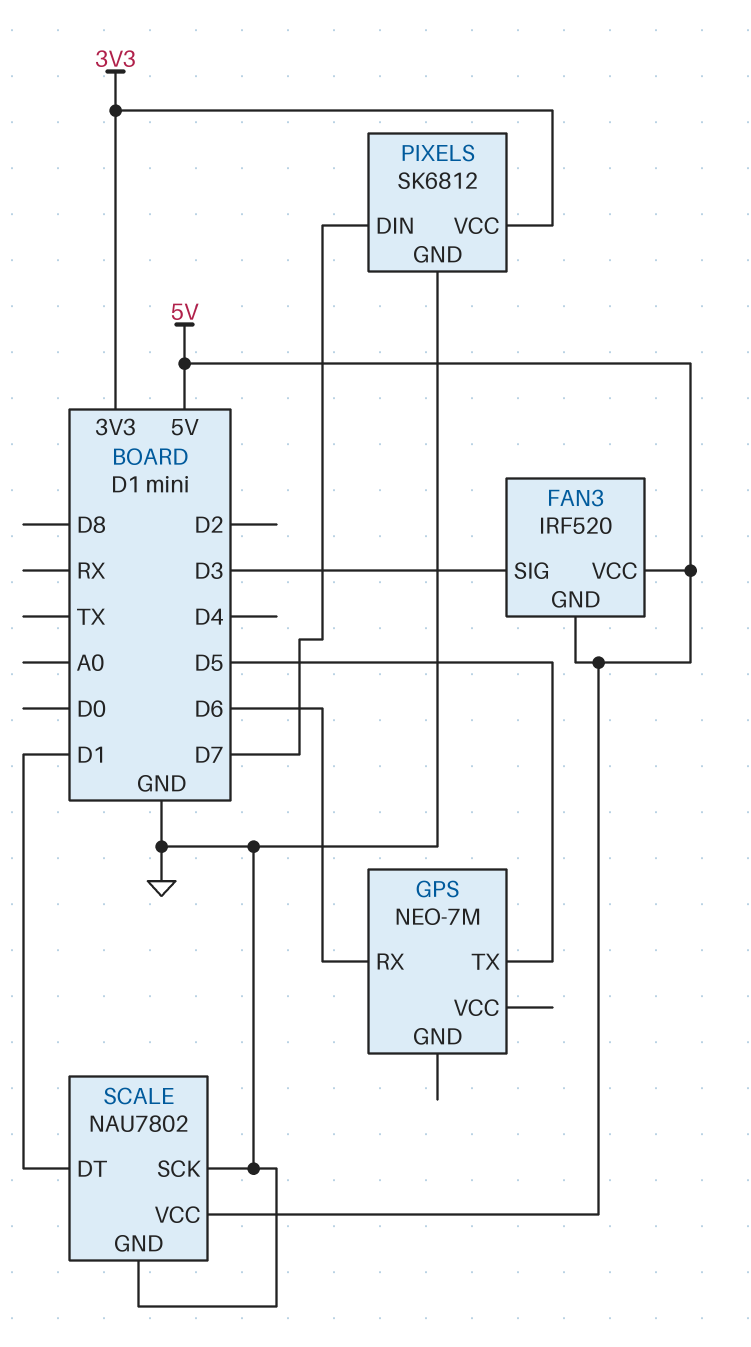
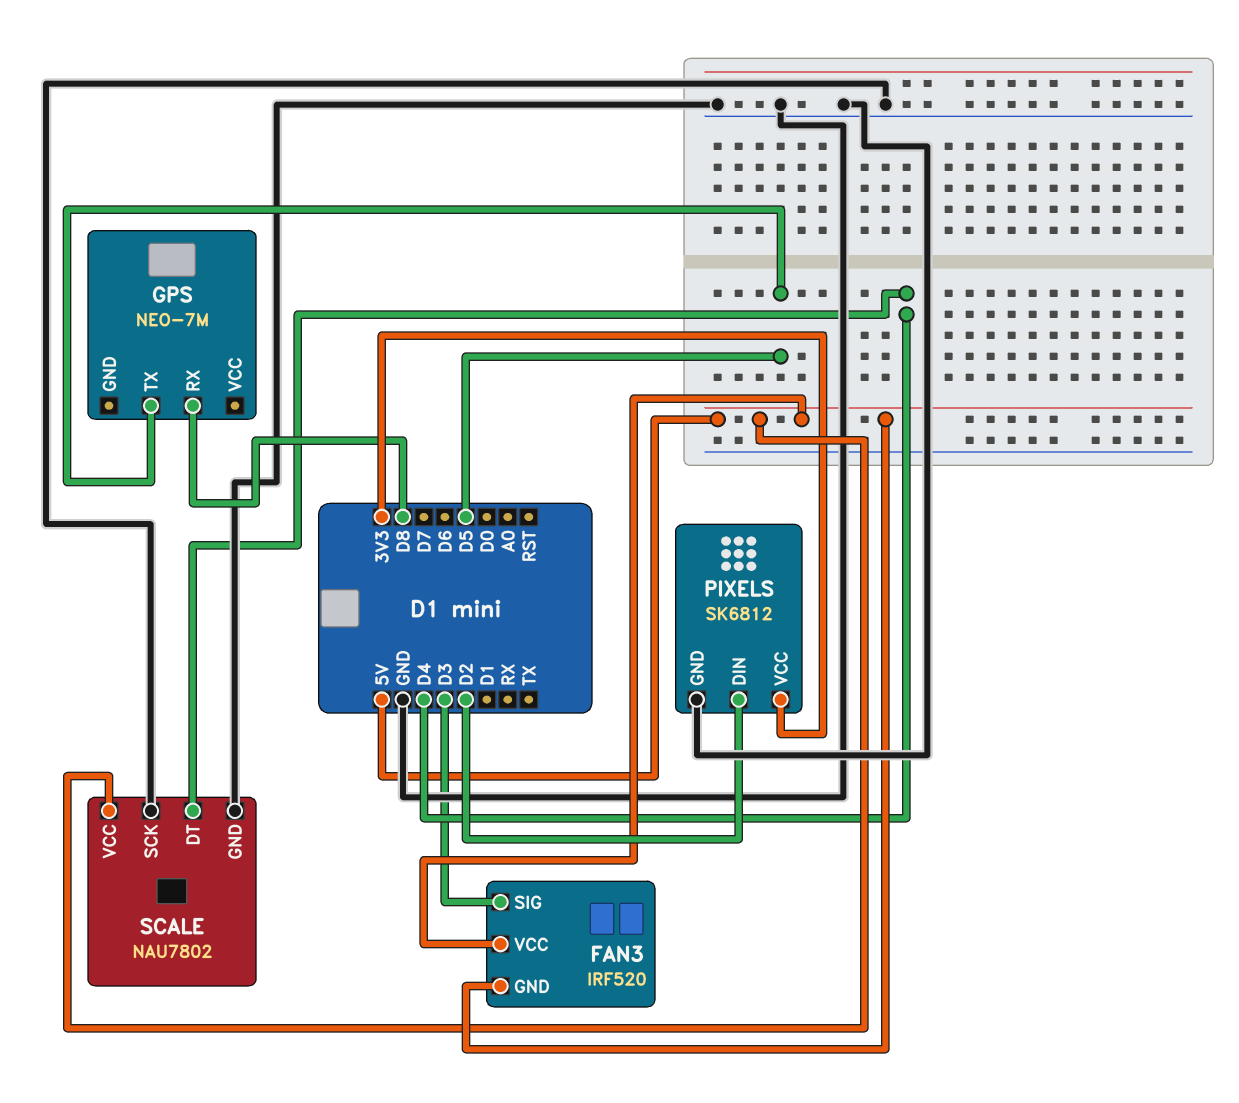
GPS pin RX: D6 -> D8
PIXELS pin DIN: D7 -> D2
SCALE pin DT: D1 -> D4

